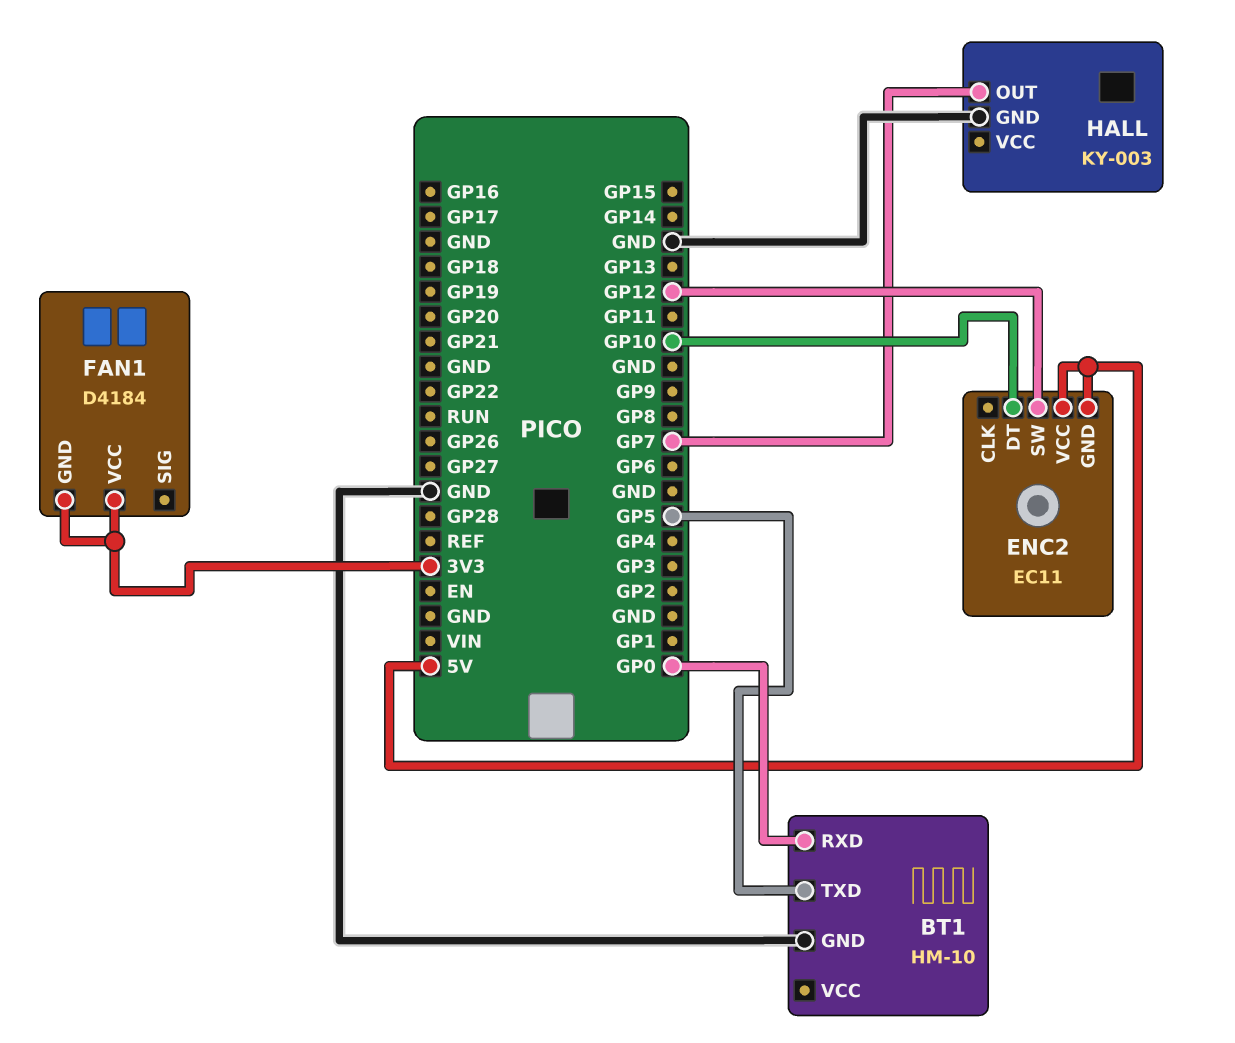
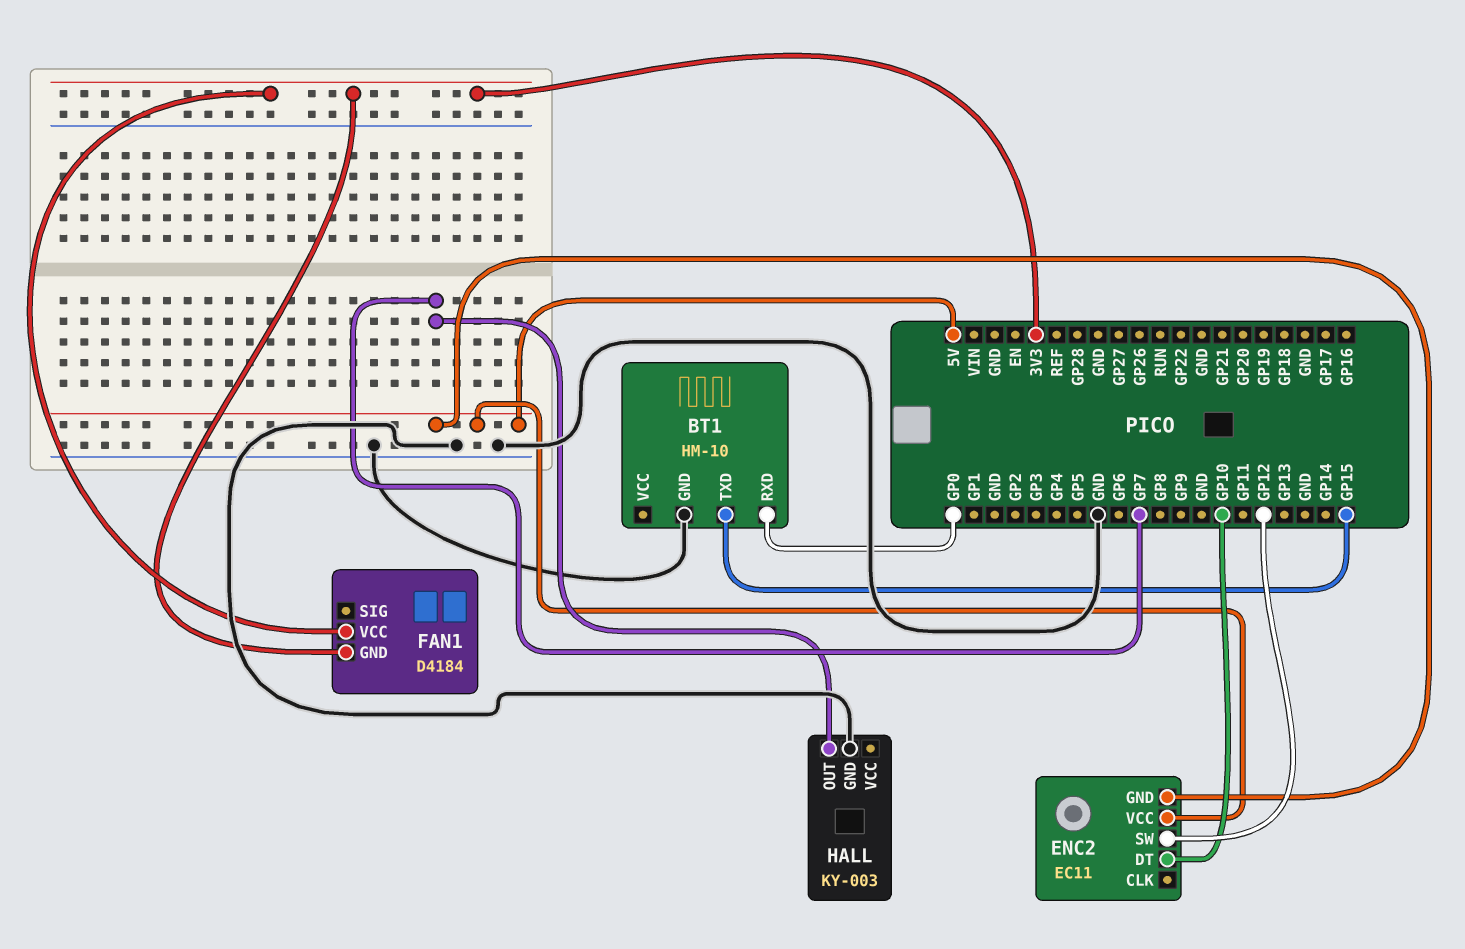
BT1 pin TXD: GP5 -> GP15

